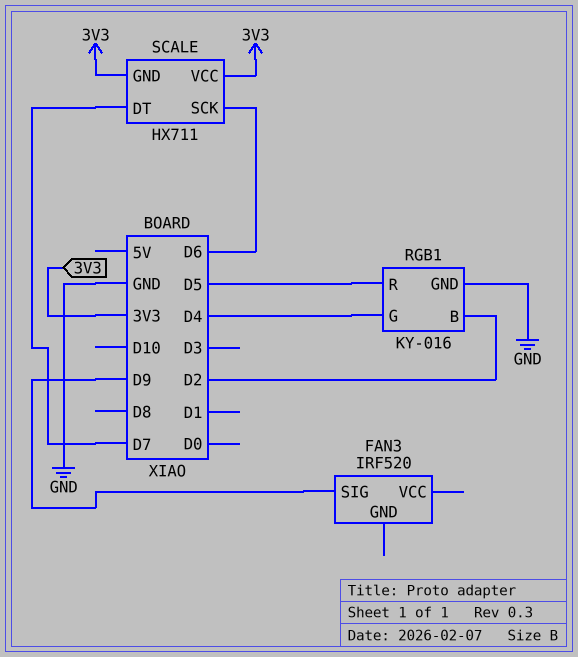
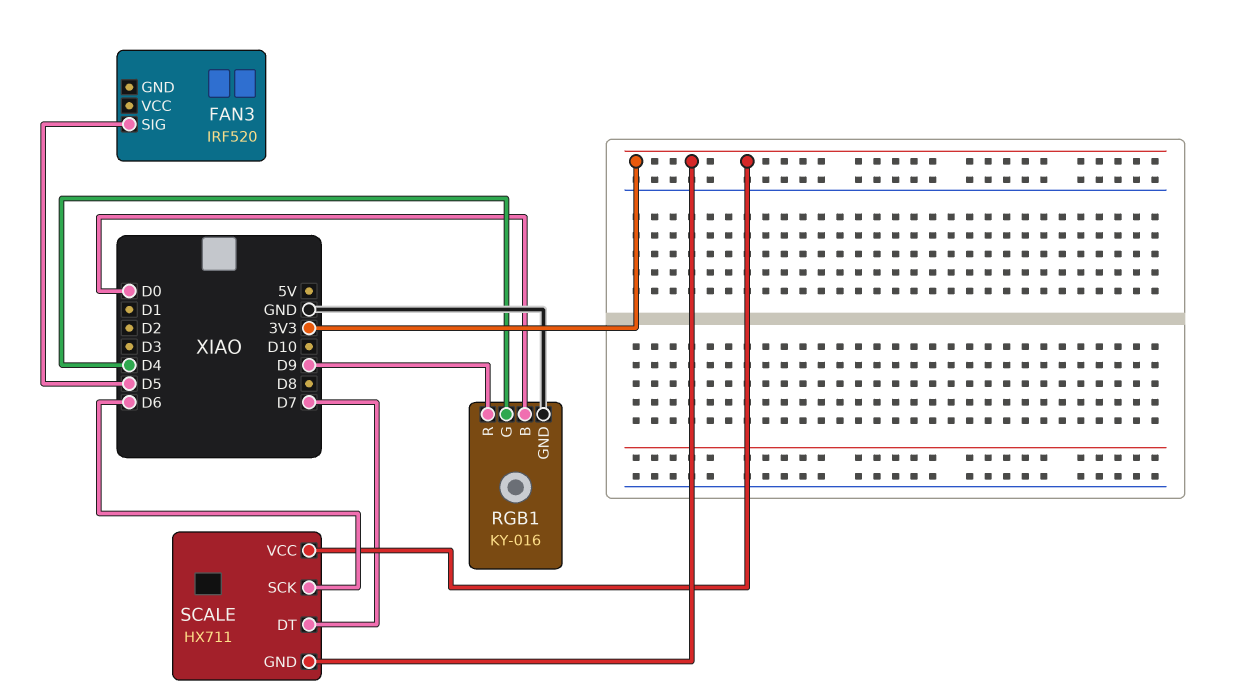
FAN3 pin SIG: D9 -> D5
RGB1 pin B: D2 -> D0
RGB1 pin R: D5 -> D9

